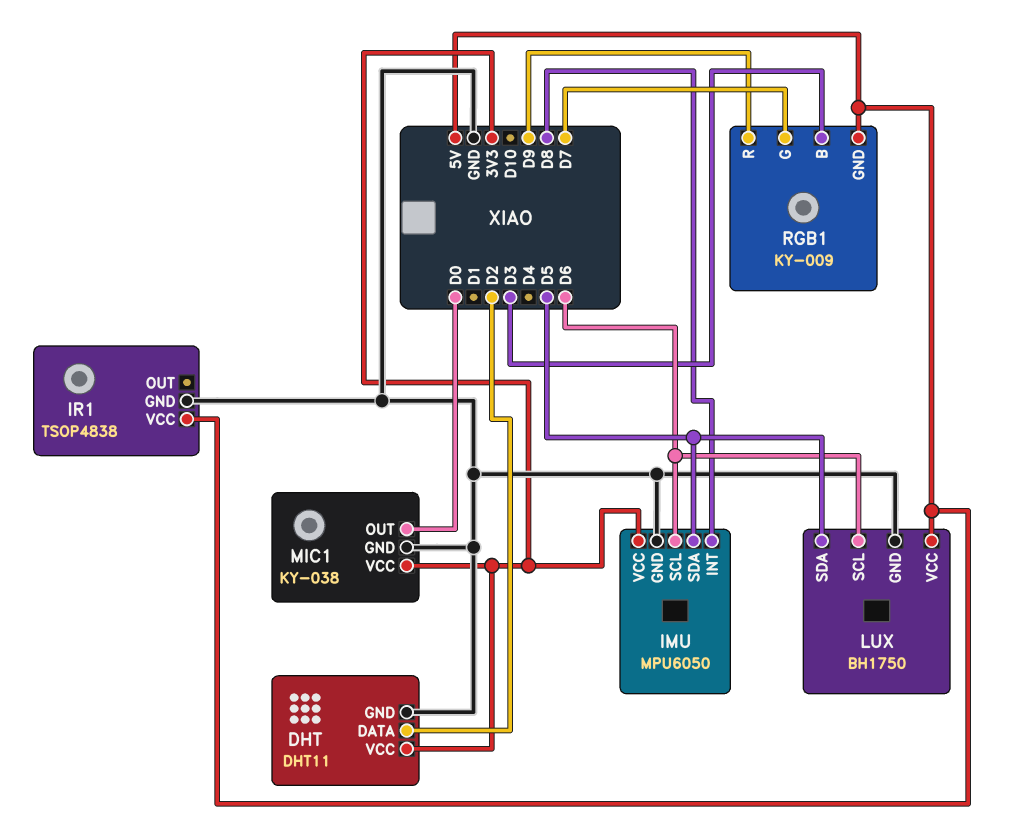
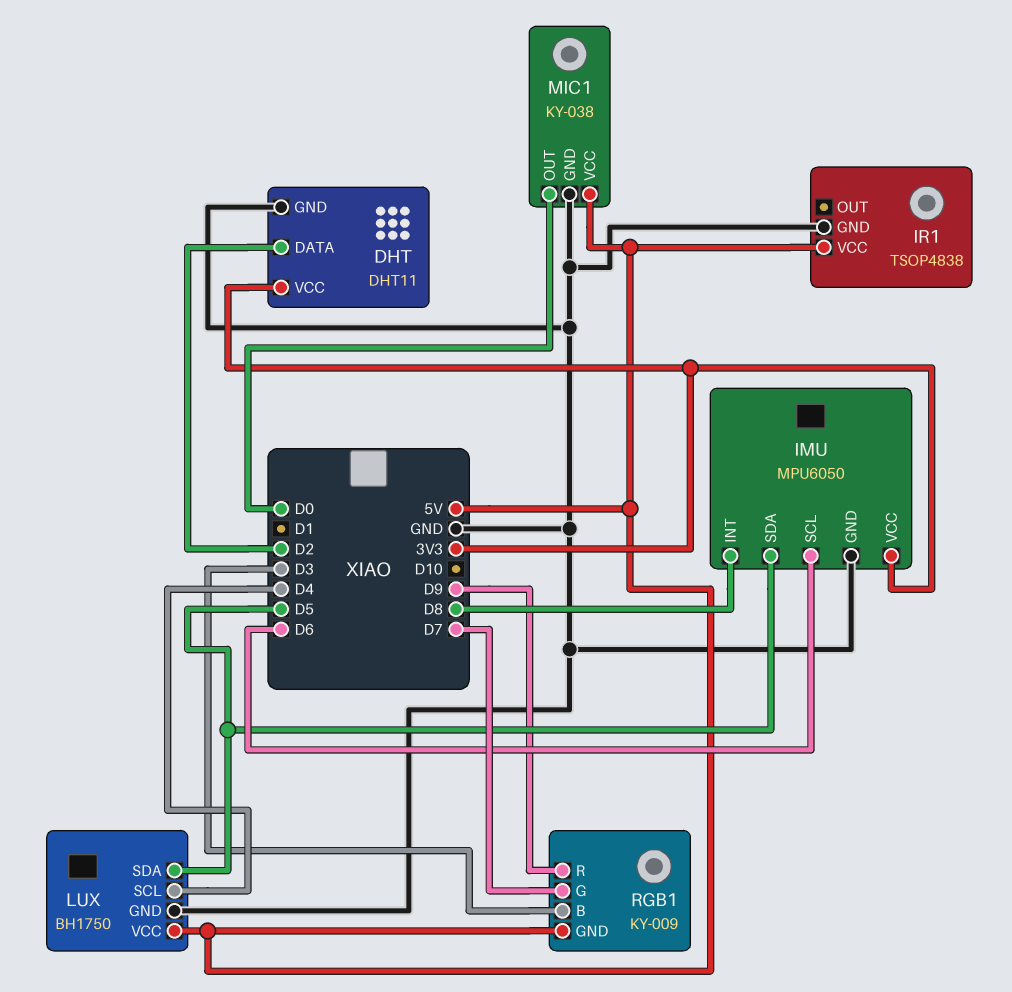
LUX pin SCL: D6 -> D4
MIC1 pin VCC: 3V3 -> 5V

